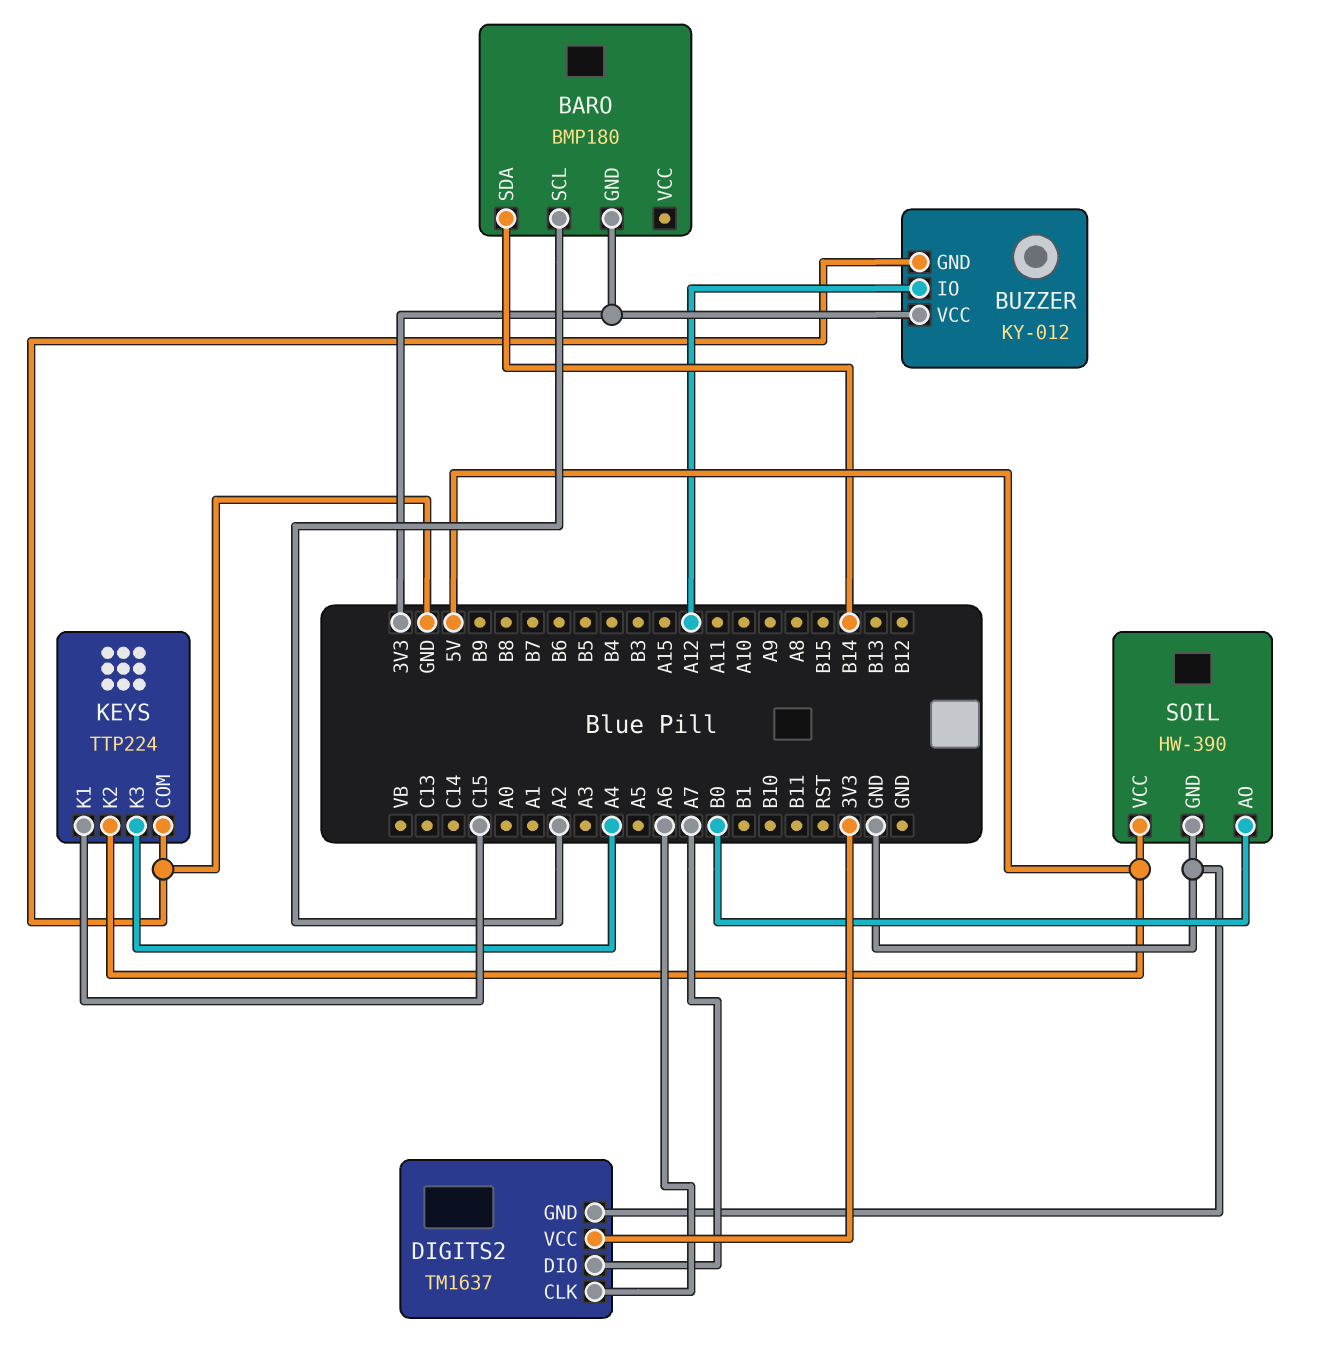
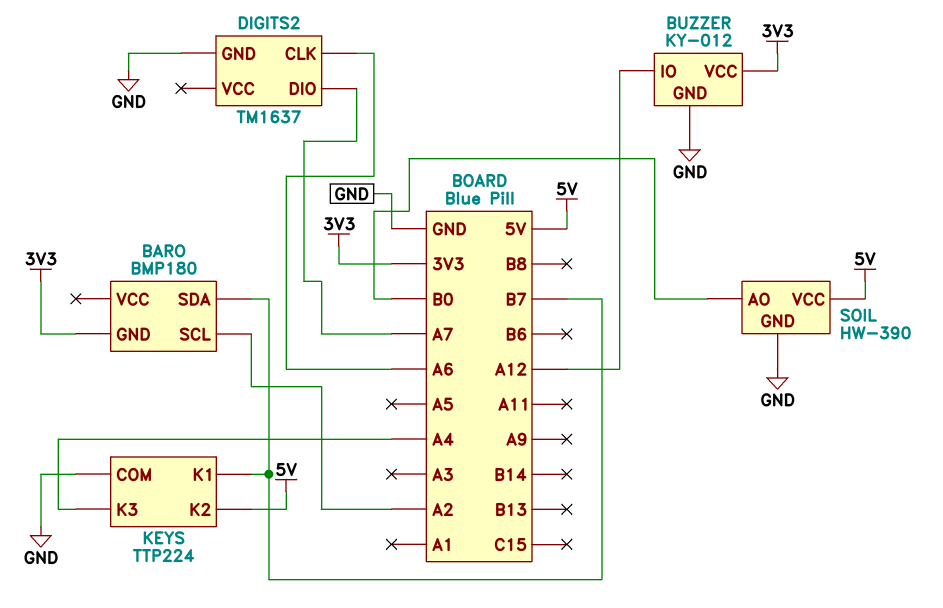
BARO pin SDA: B14 -> B7
DIGITS2 pin VCC: 3V3 -> none
KEYS pin K1: C15 -> B7

